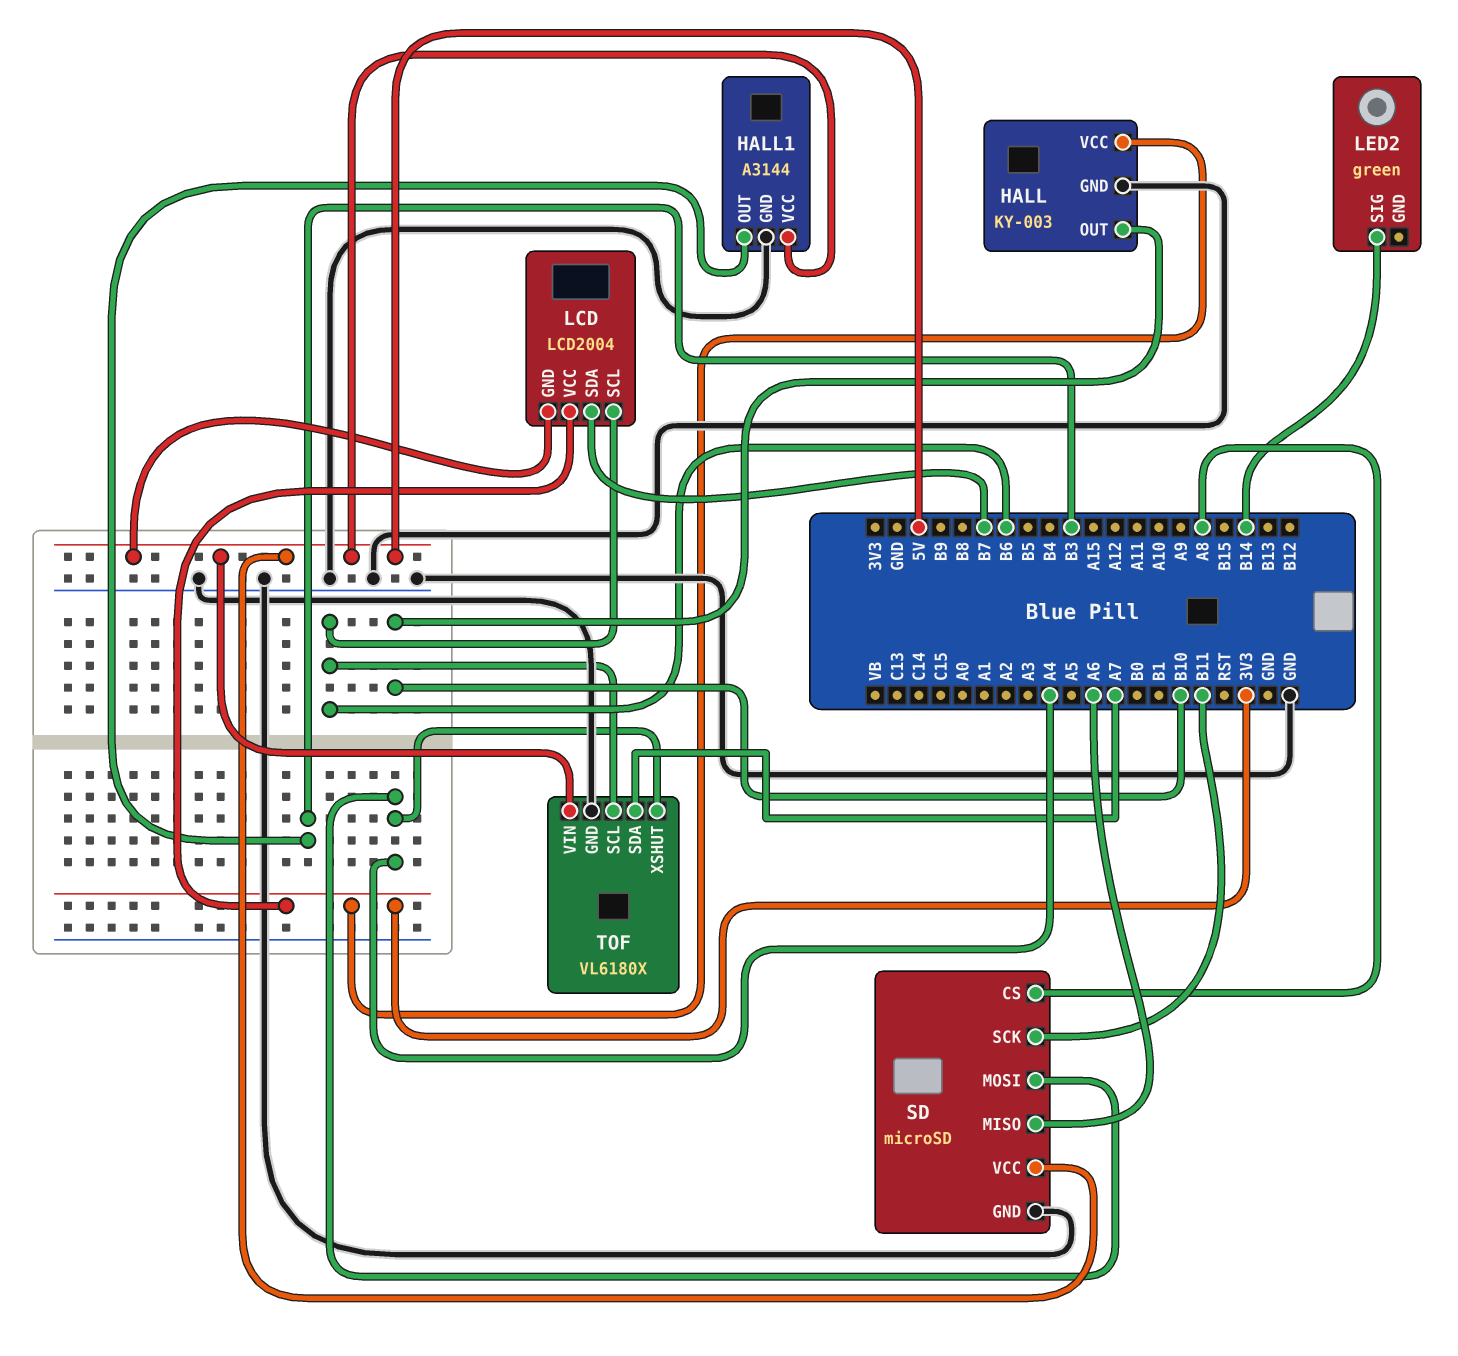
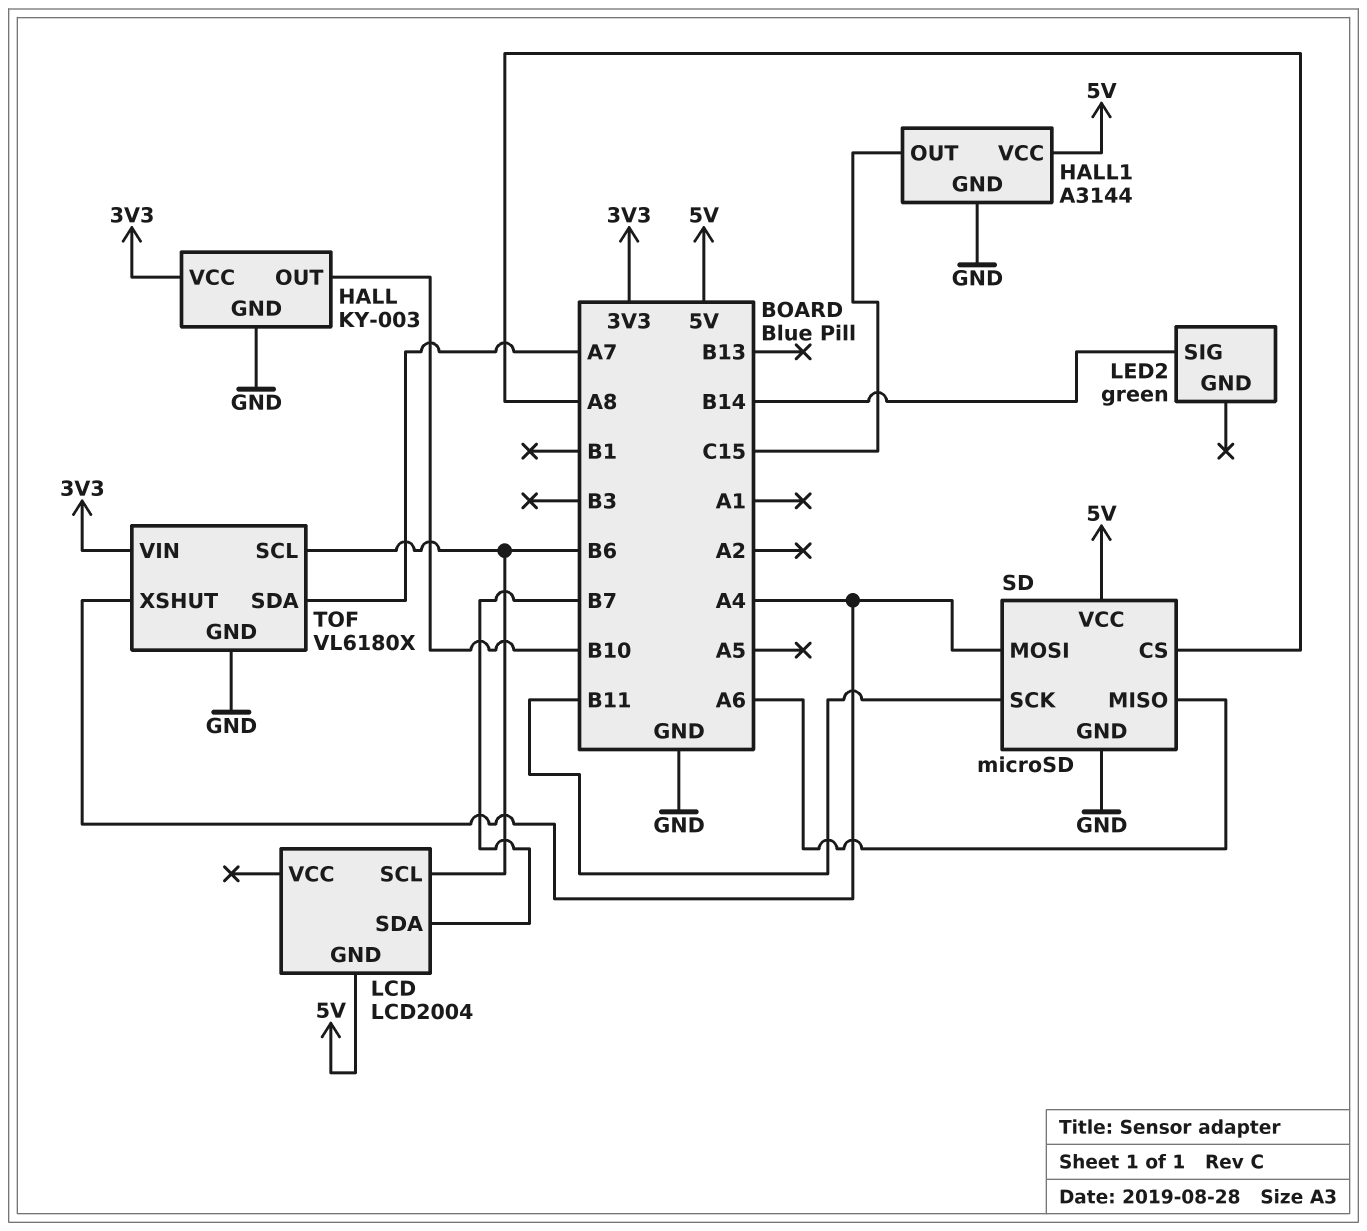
HALL1 pin OUT: B3 -> C15
LCD pin VCC: 3V3 -> none
TOF pin VIN: 5V -> 3V3

